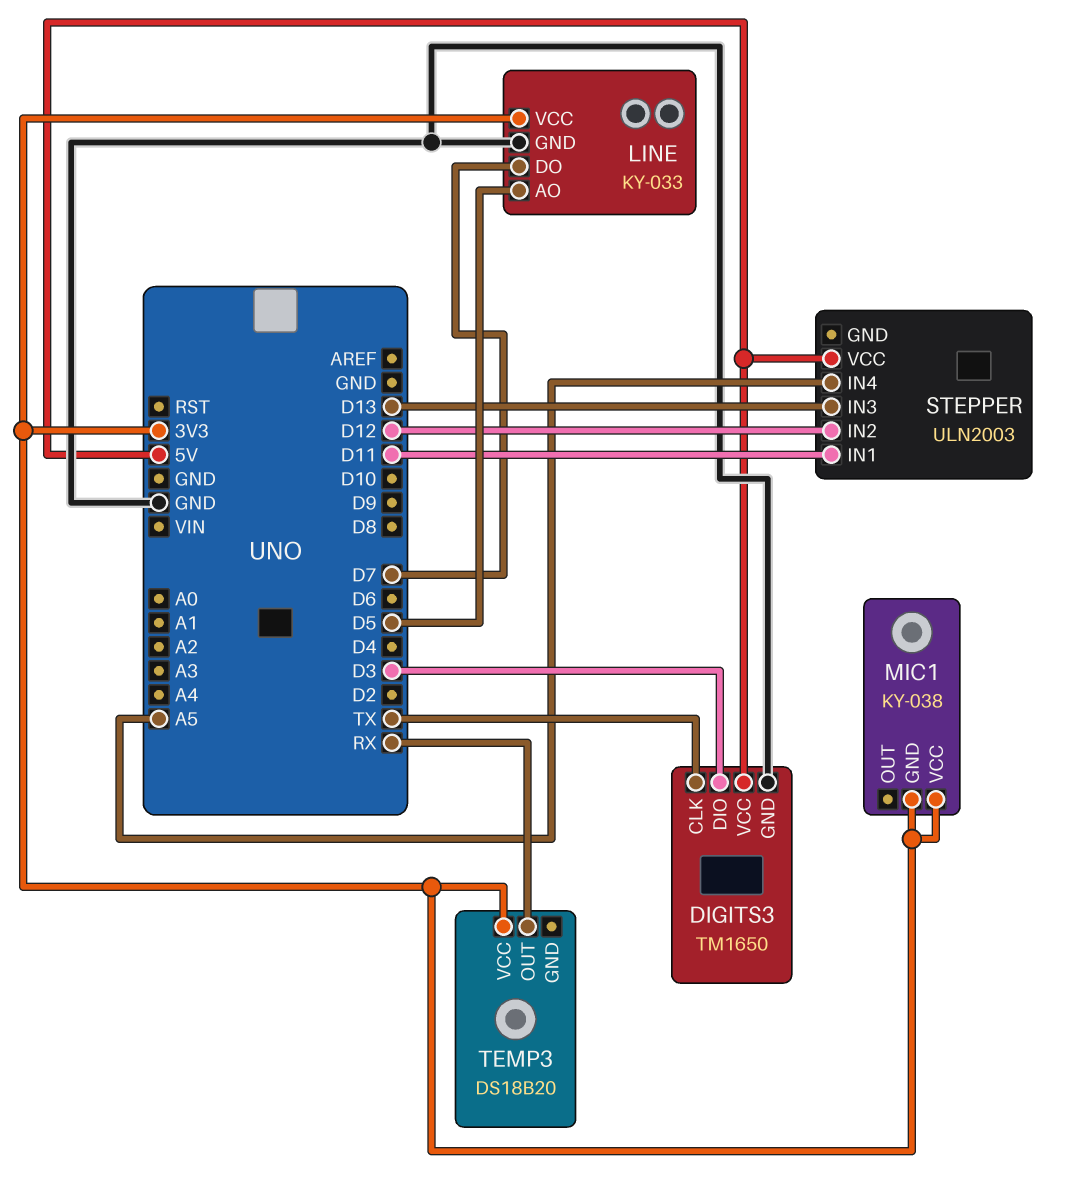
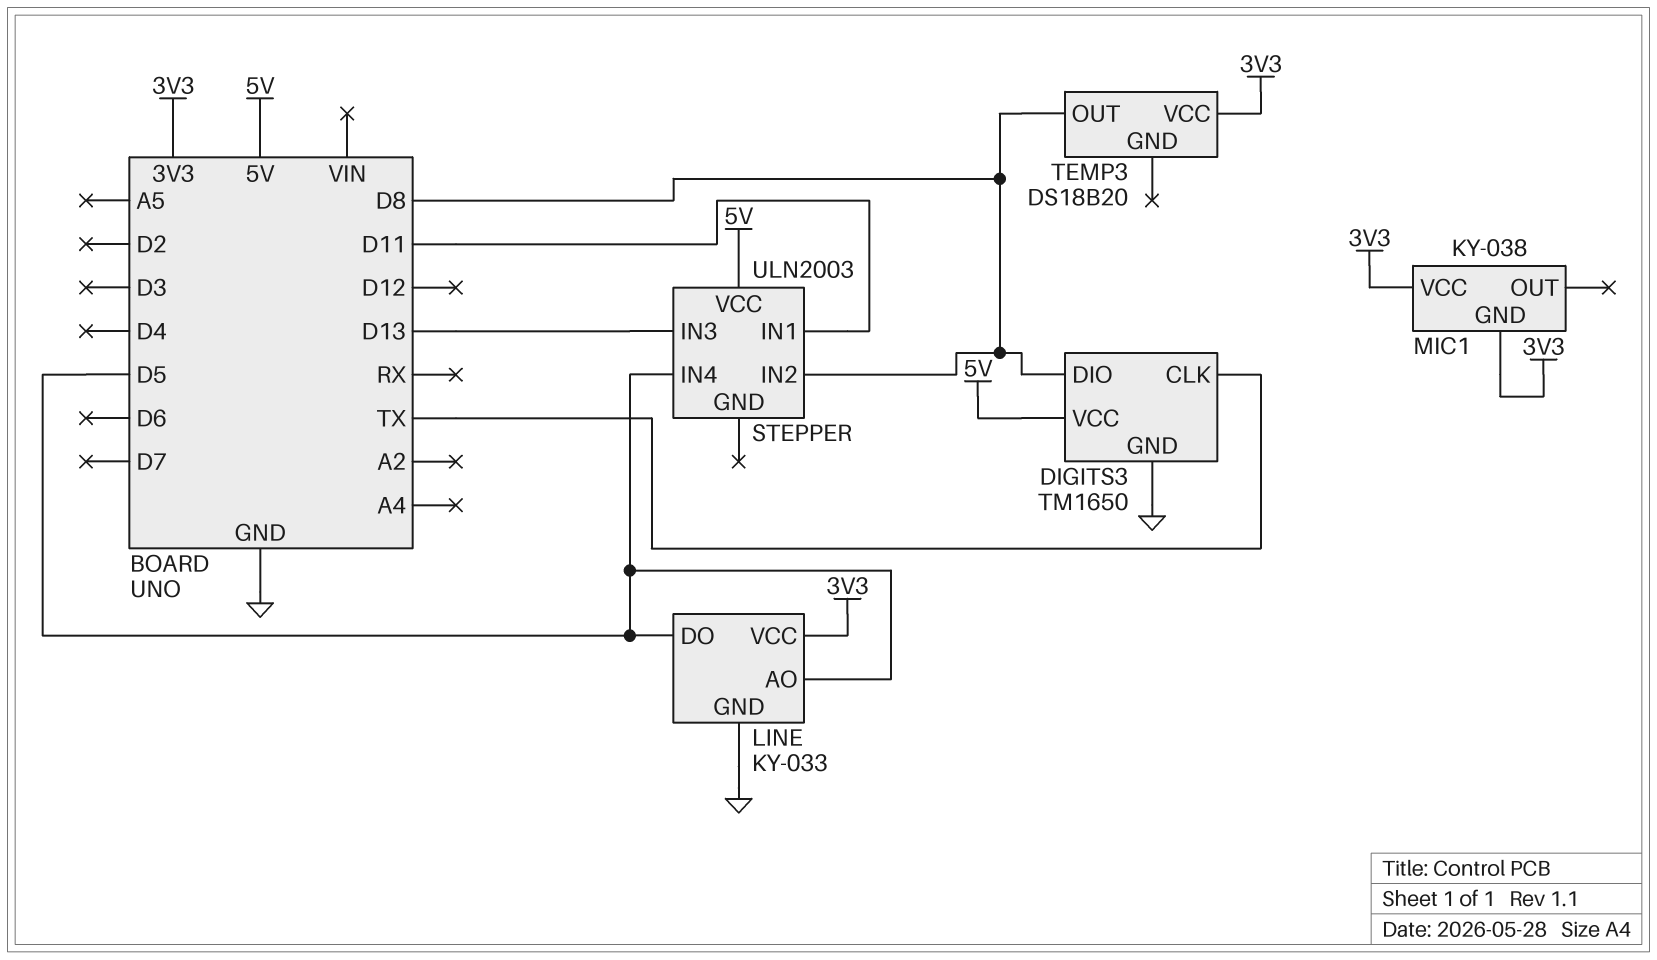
DIGITS3 pin DIO: D3 -> D8
LINE pin DO: D7 -> D5
STEPPER pin IN2: D12 -> D8
STEPPER pin IN4: A5 -> D5
TEMP3 pin OUT: RX -> D8

